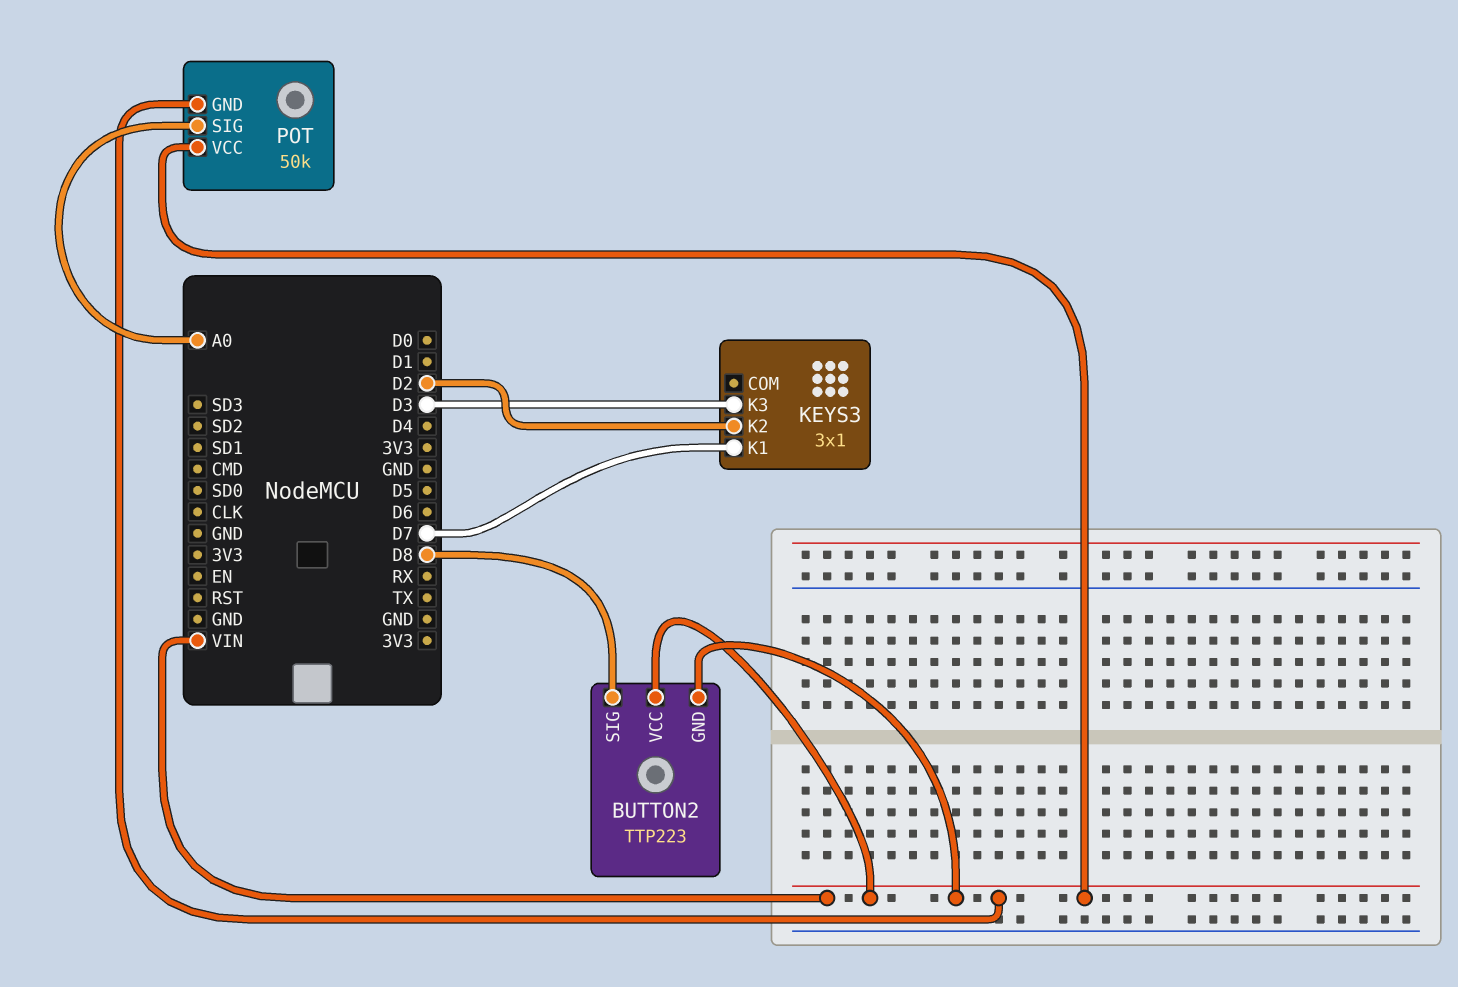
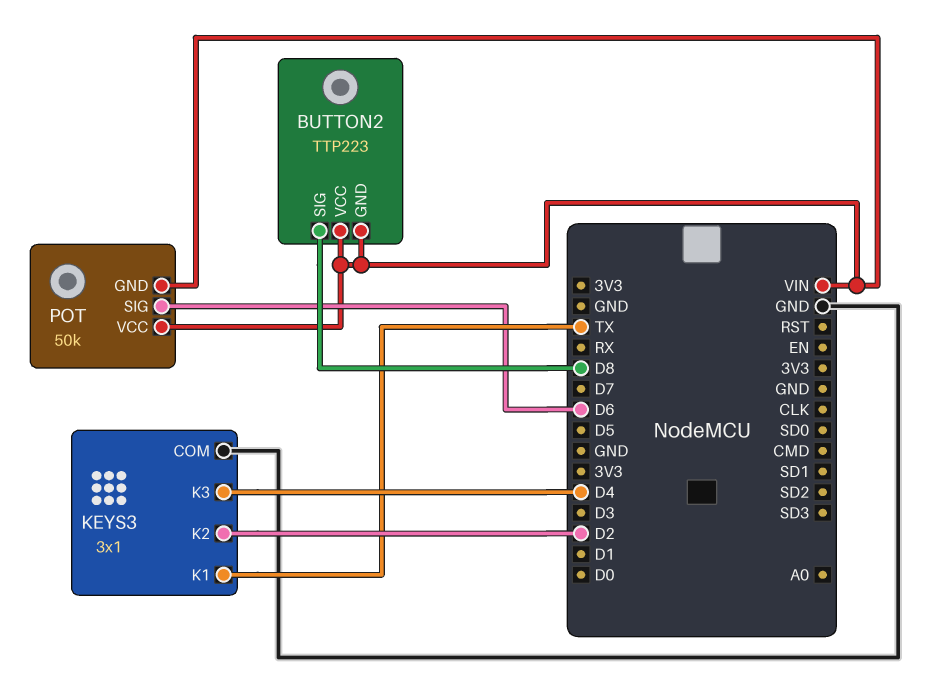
KEYS3 pin COM: none -> GND
KEYS3 pin K1: D7 -> TX
KEYS3 pin K3: D3 -> D4
POT pin SIG: A0 -> D6

